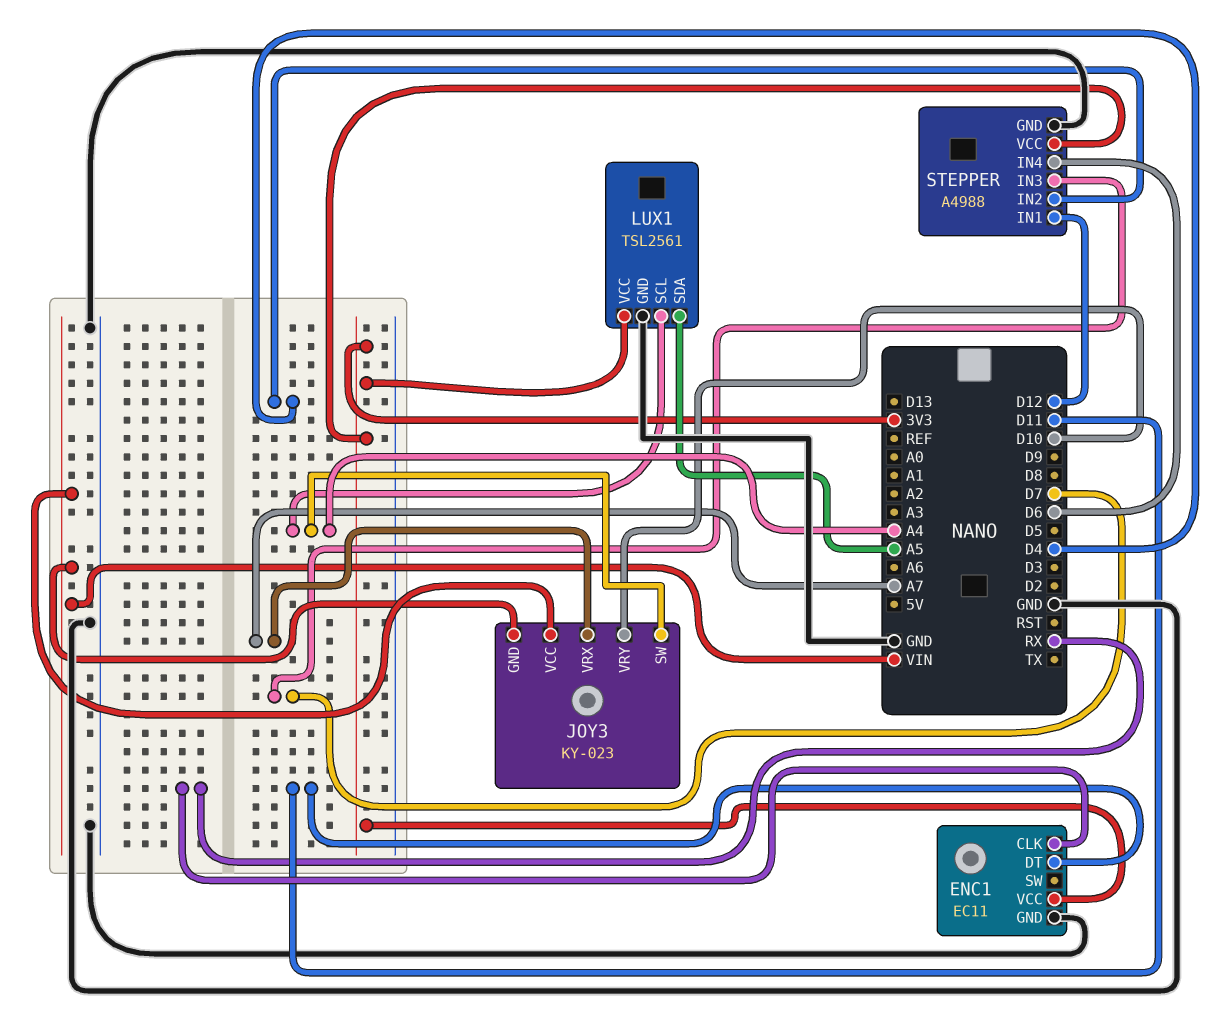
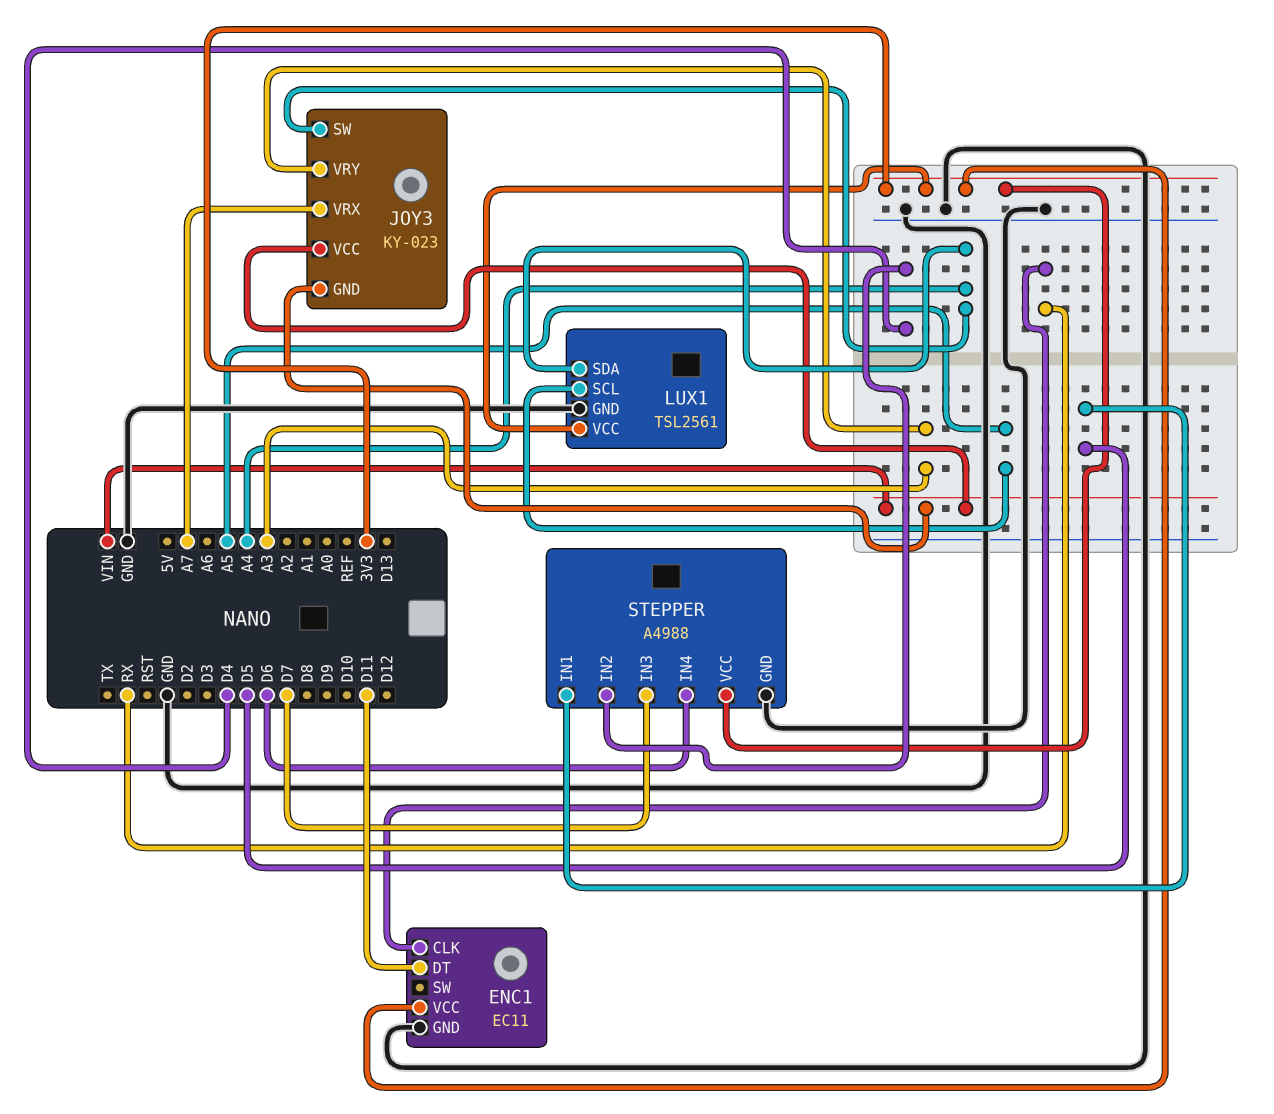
JOY3 pin VRY: D10 -> A3
LUX1 pin SCL: A4 -> A5
LUX1 pin SDA: A5 -> A4
STEPPER pin IN1: D12 -> D5

